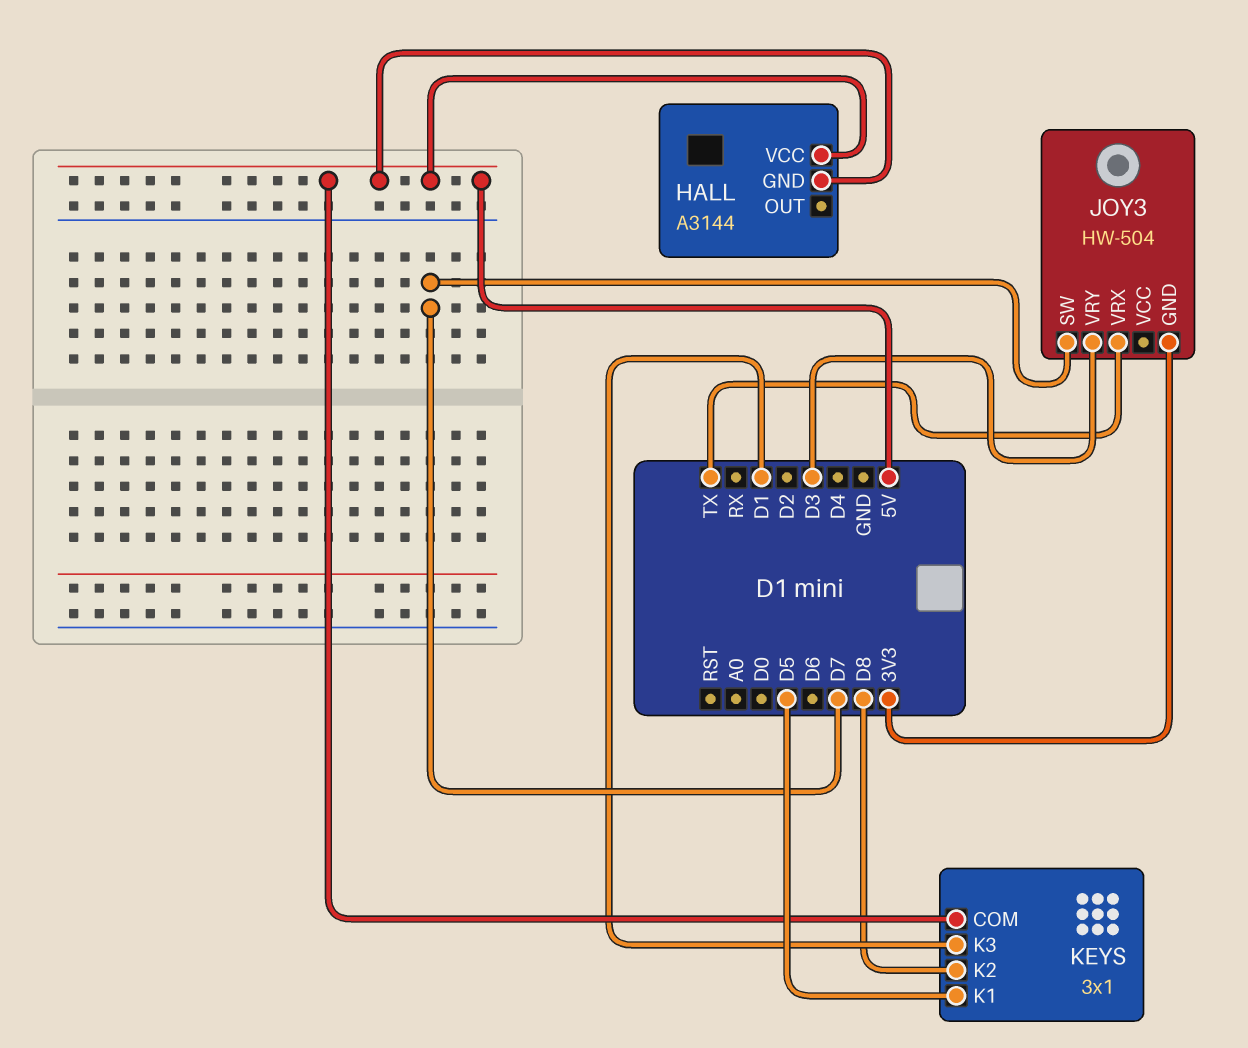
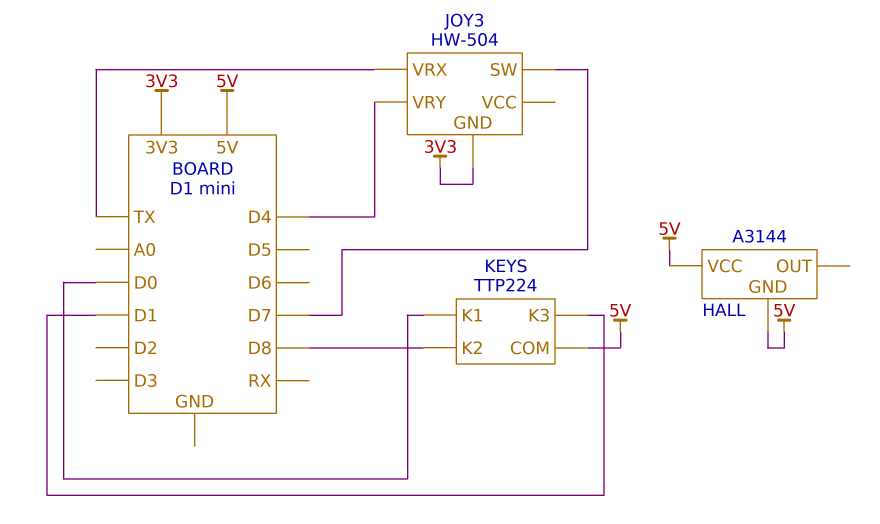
JOY3 pin VRY: D3 -> D4
KEYS: 3x1 -> TTP224
KEYS pin K1: D5 -> D0

